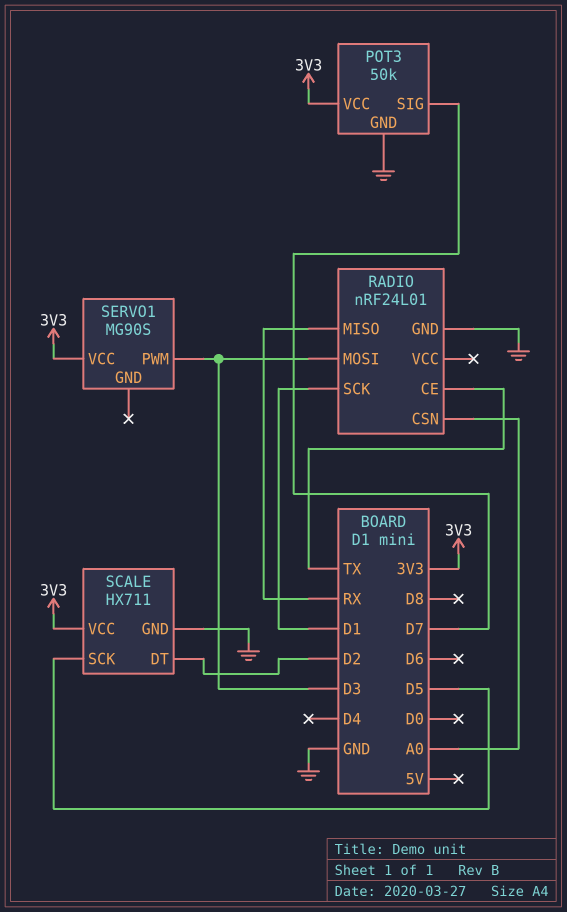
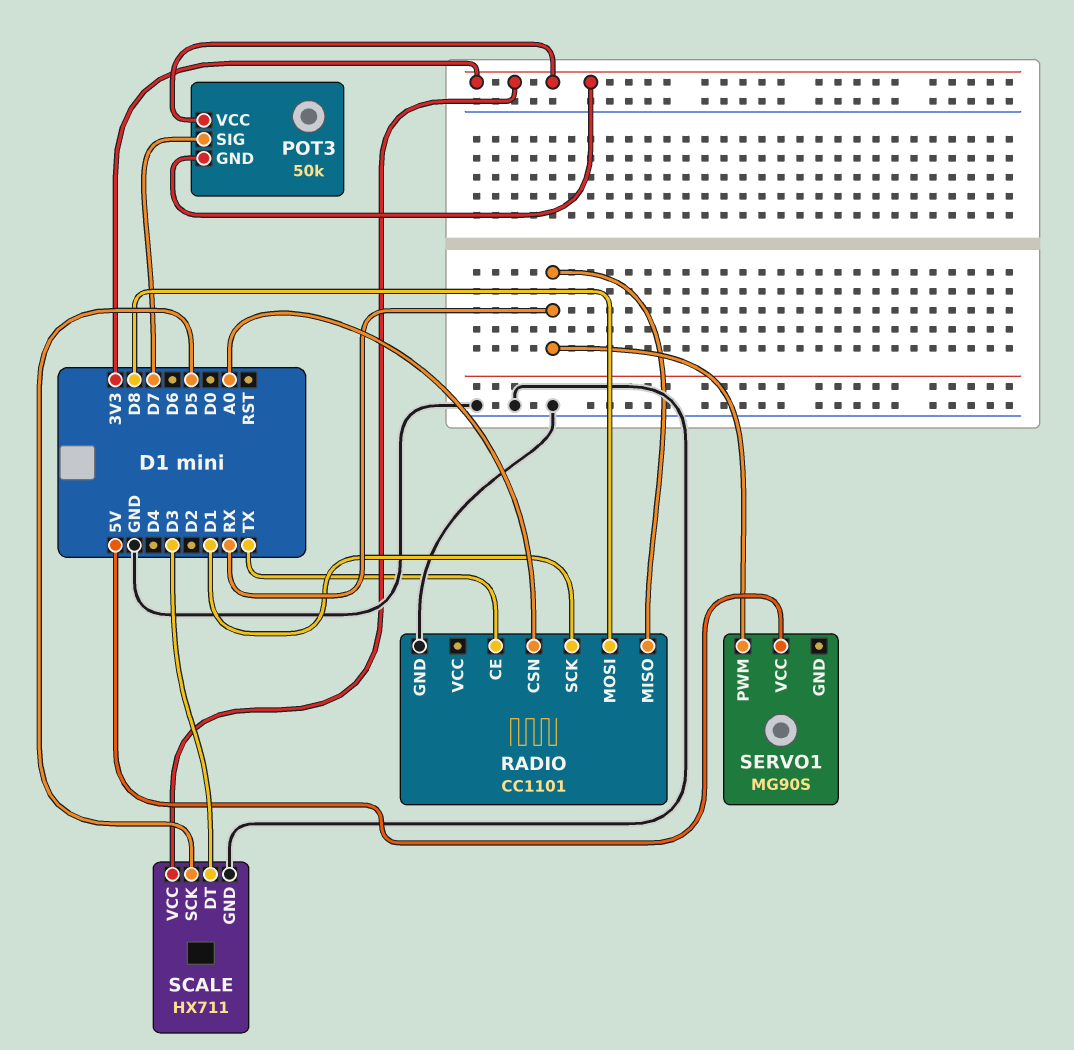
POT3 pin GND: GND -> 3V3
RADIO: nRF24L01 -> CC1101
RADIO pin MOSI: D3 -> D8
SCALE pin DT: D2 -> D3
SERVO1 pin PWM: D3 -> RX
SERVO1 pin VCC: 3V3 -> 5V

